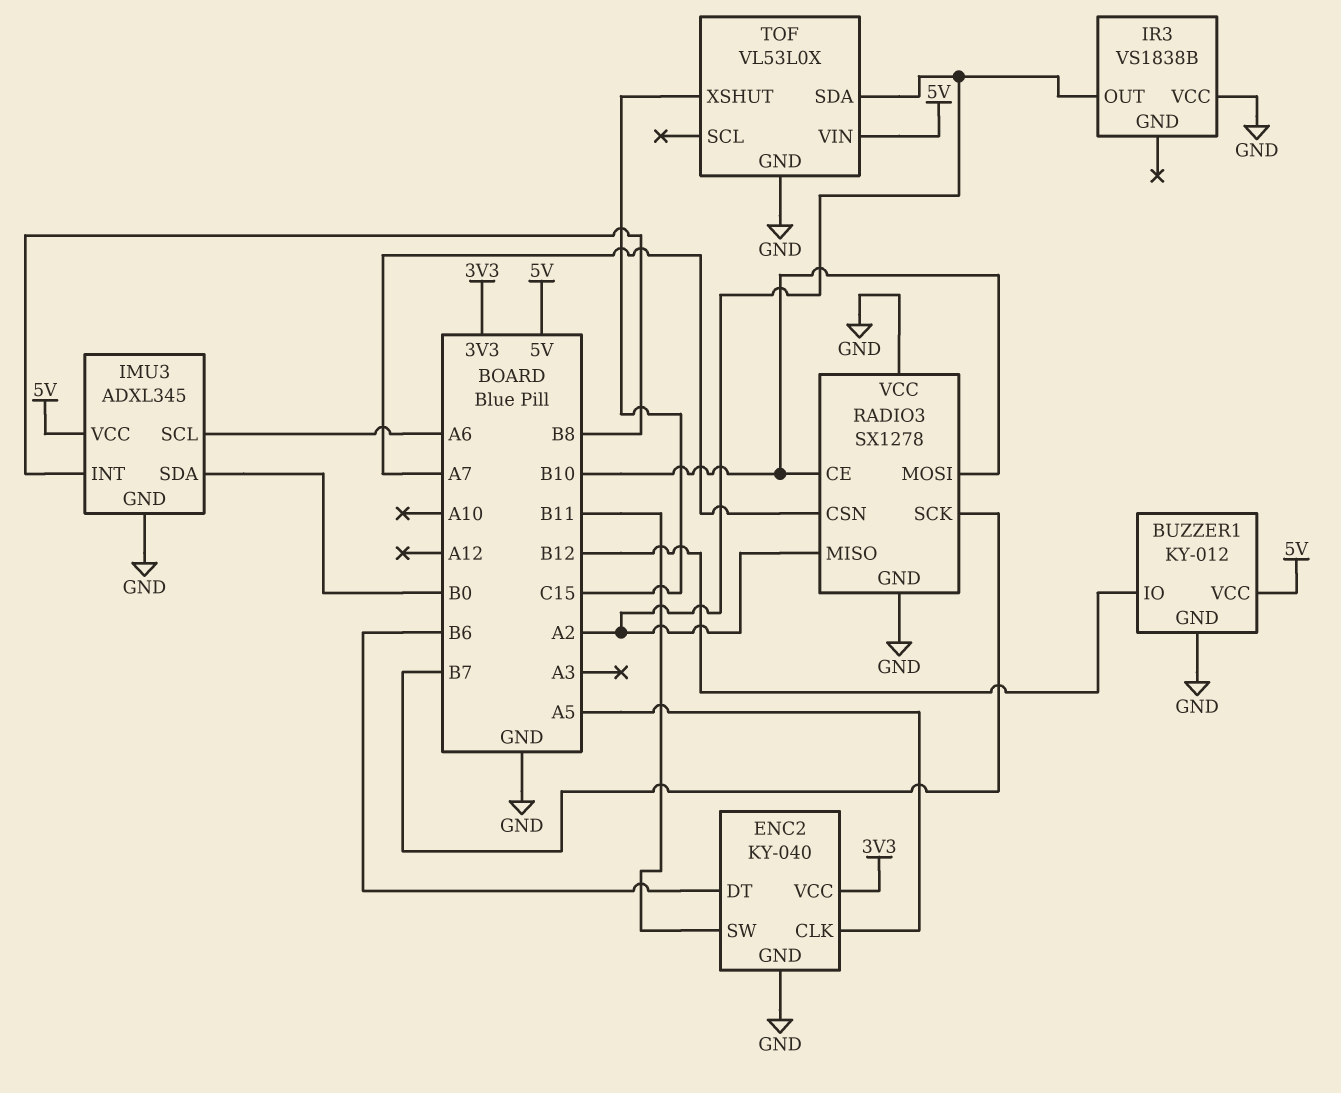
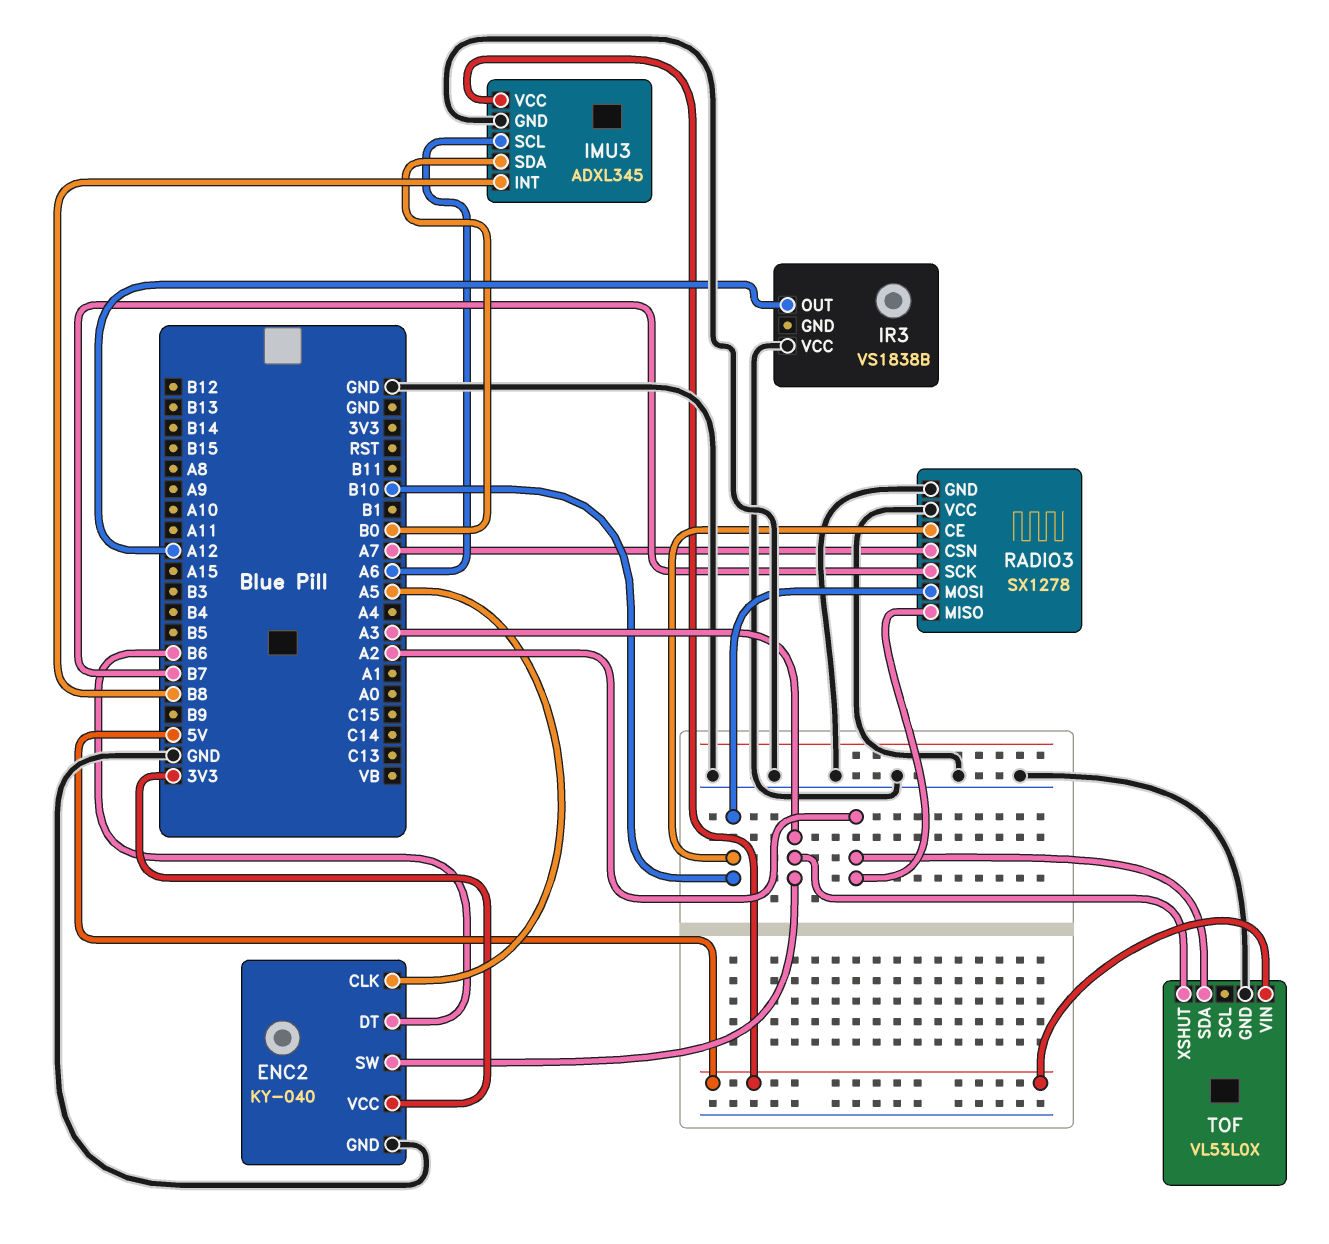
BUZZER1: KY-012 -> none
BUZZER1 pin GND: GND -> none
BUZZER1 pin IO: B12 -> none
BUZZER1 pin VCC: 5V -> none
ENC2 pin SW: B11 -> A3
IR3 pin OUT: A2 -> A12
TOF pin XSHUT: C15 -> A3

